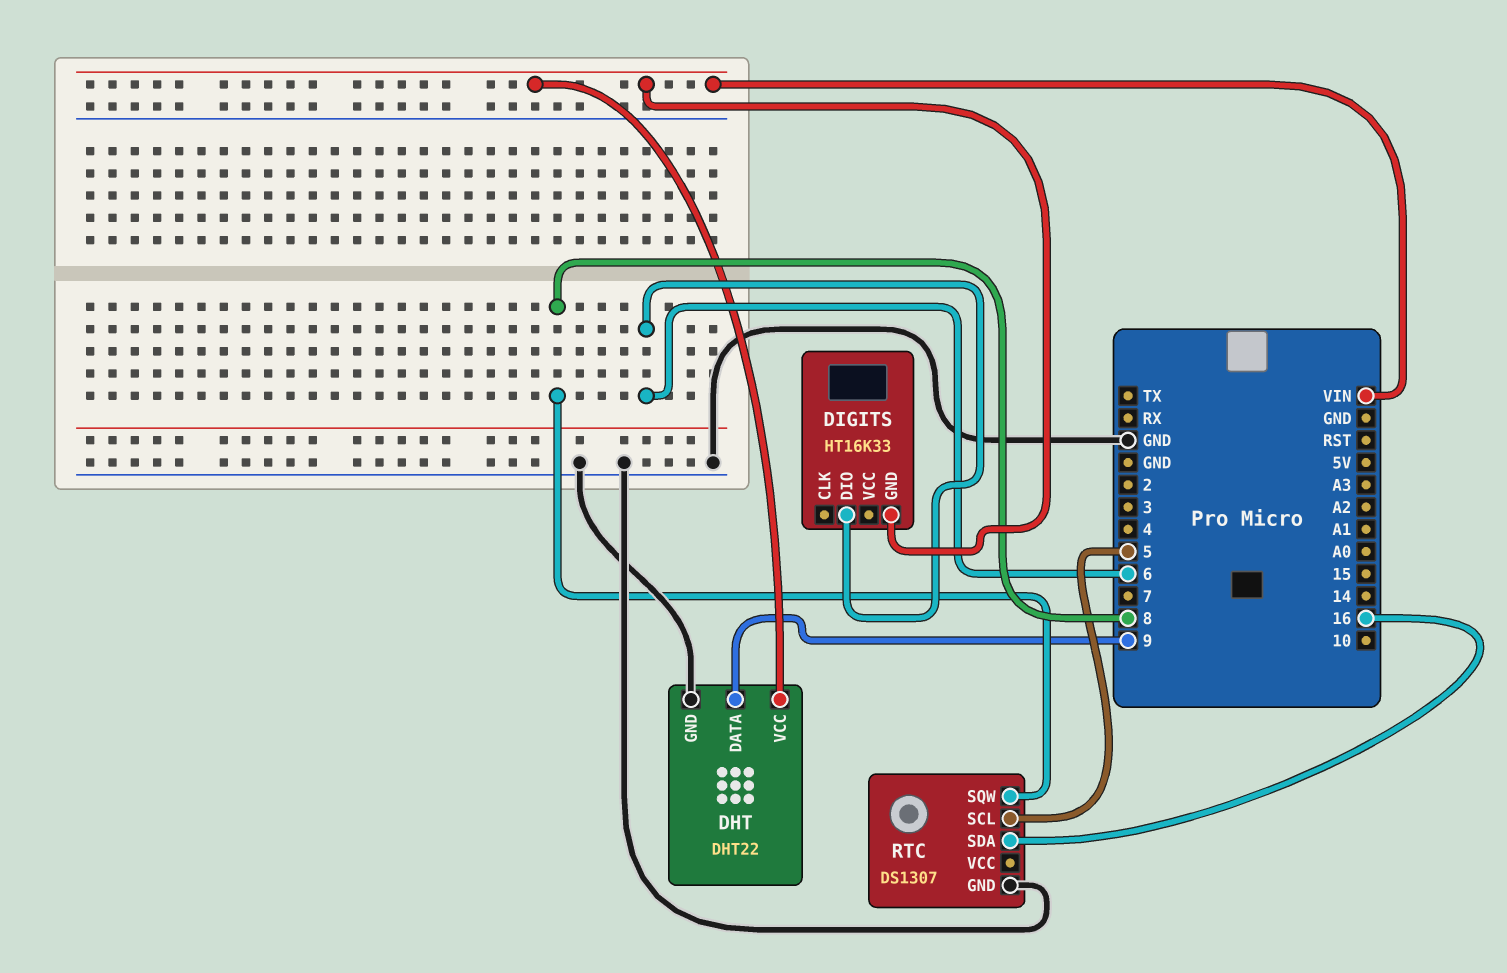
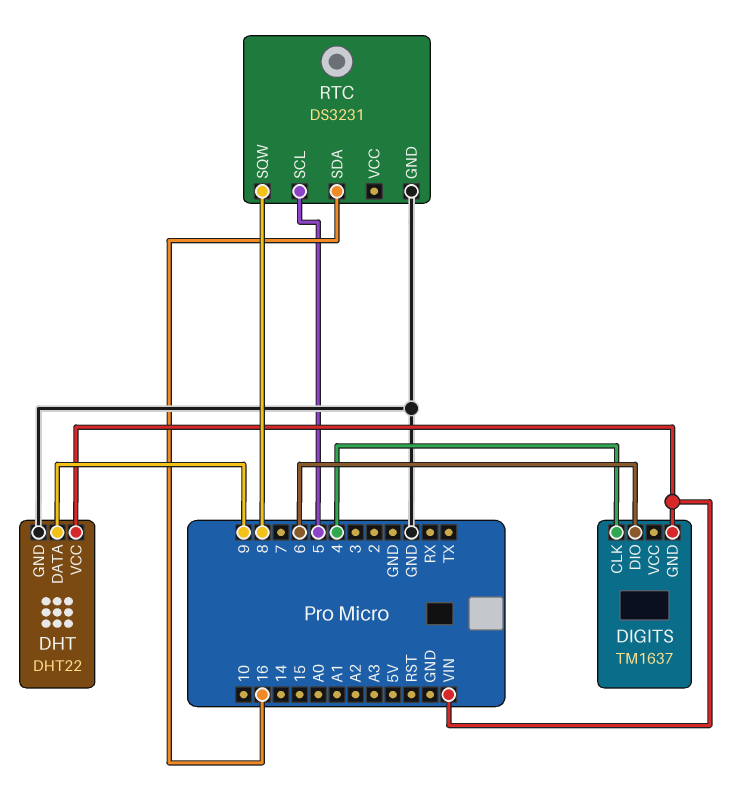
DIGITS: HT16K33 -> TM1637
DIGITS pin CLK: none -> 4
RTC: DS1307 -> DS3231

